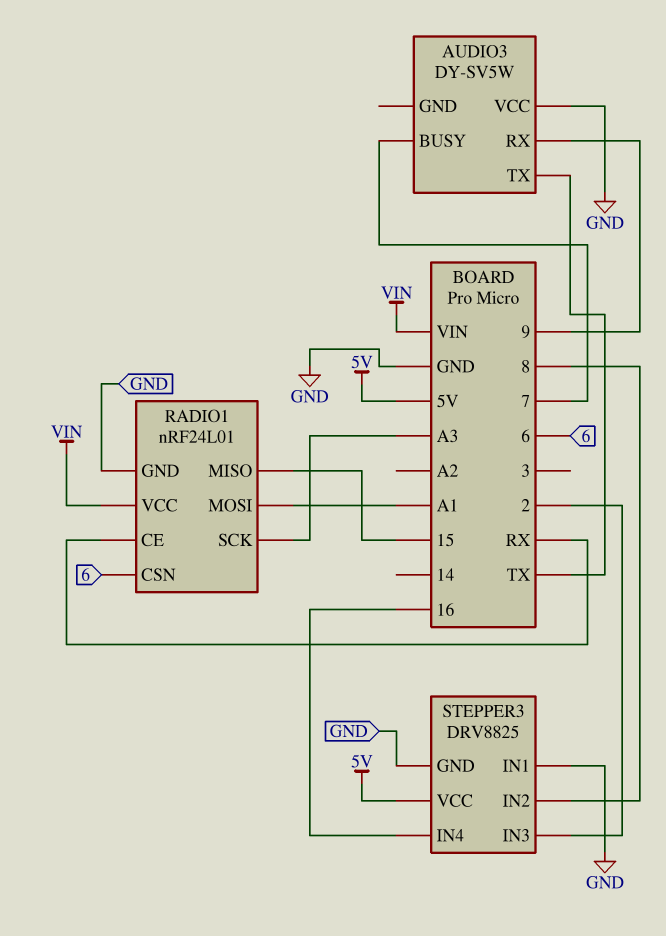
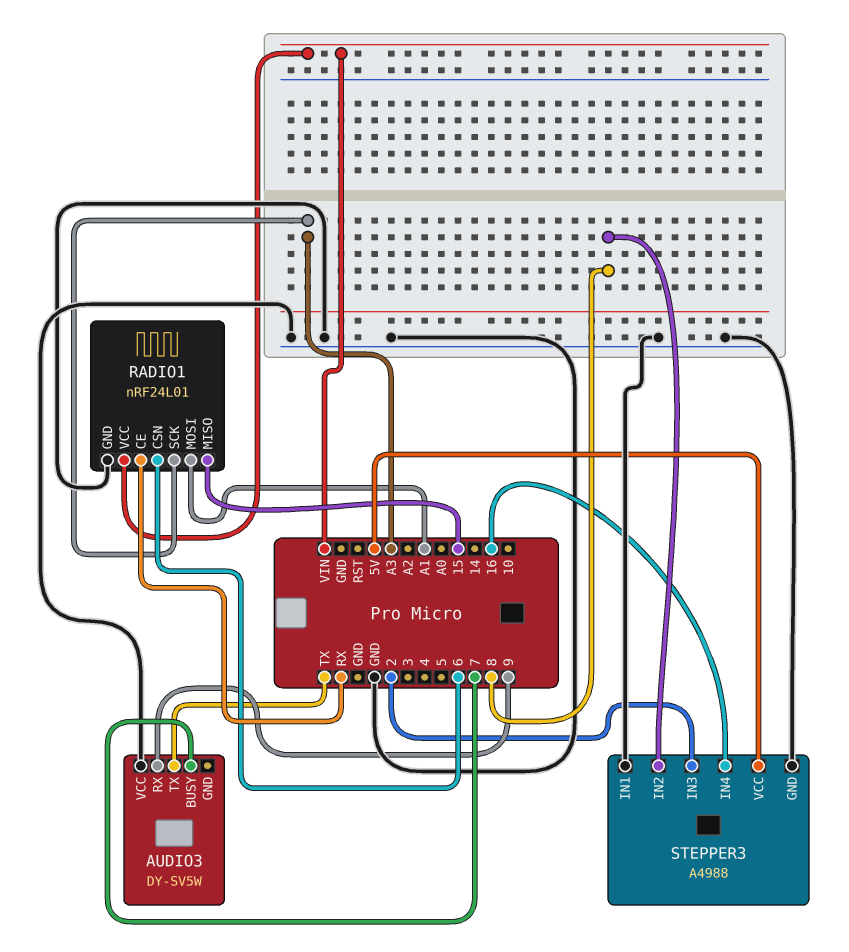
STEPPER3: DRV8825 -> A4988

